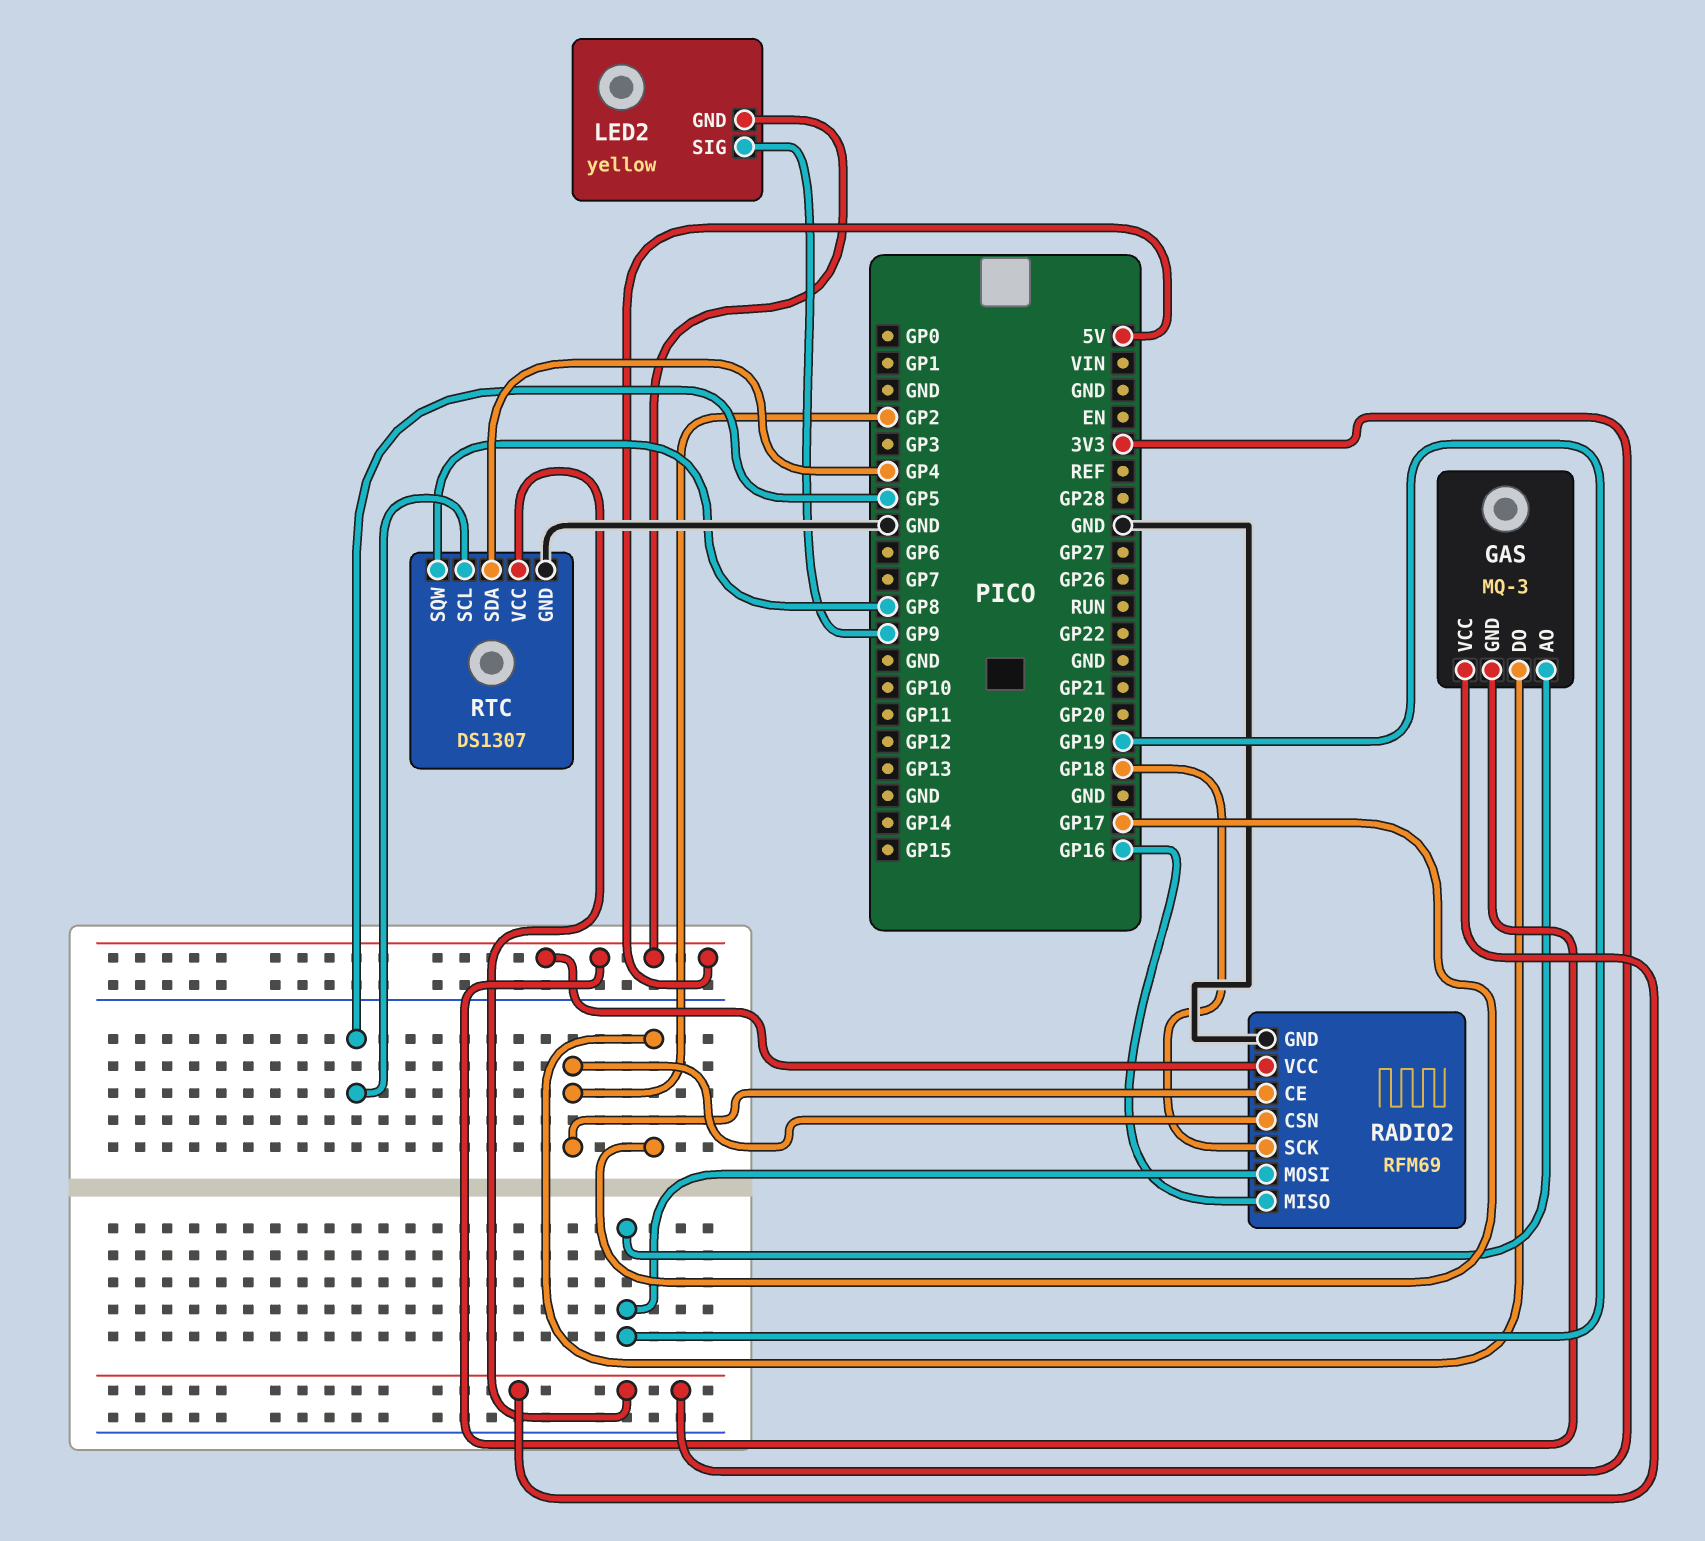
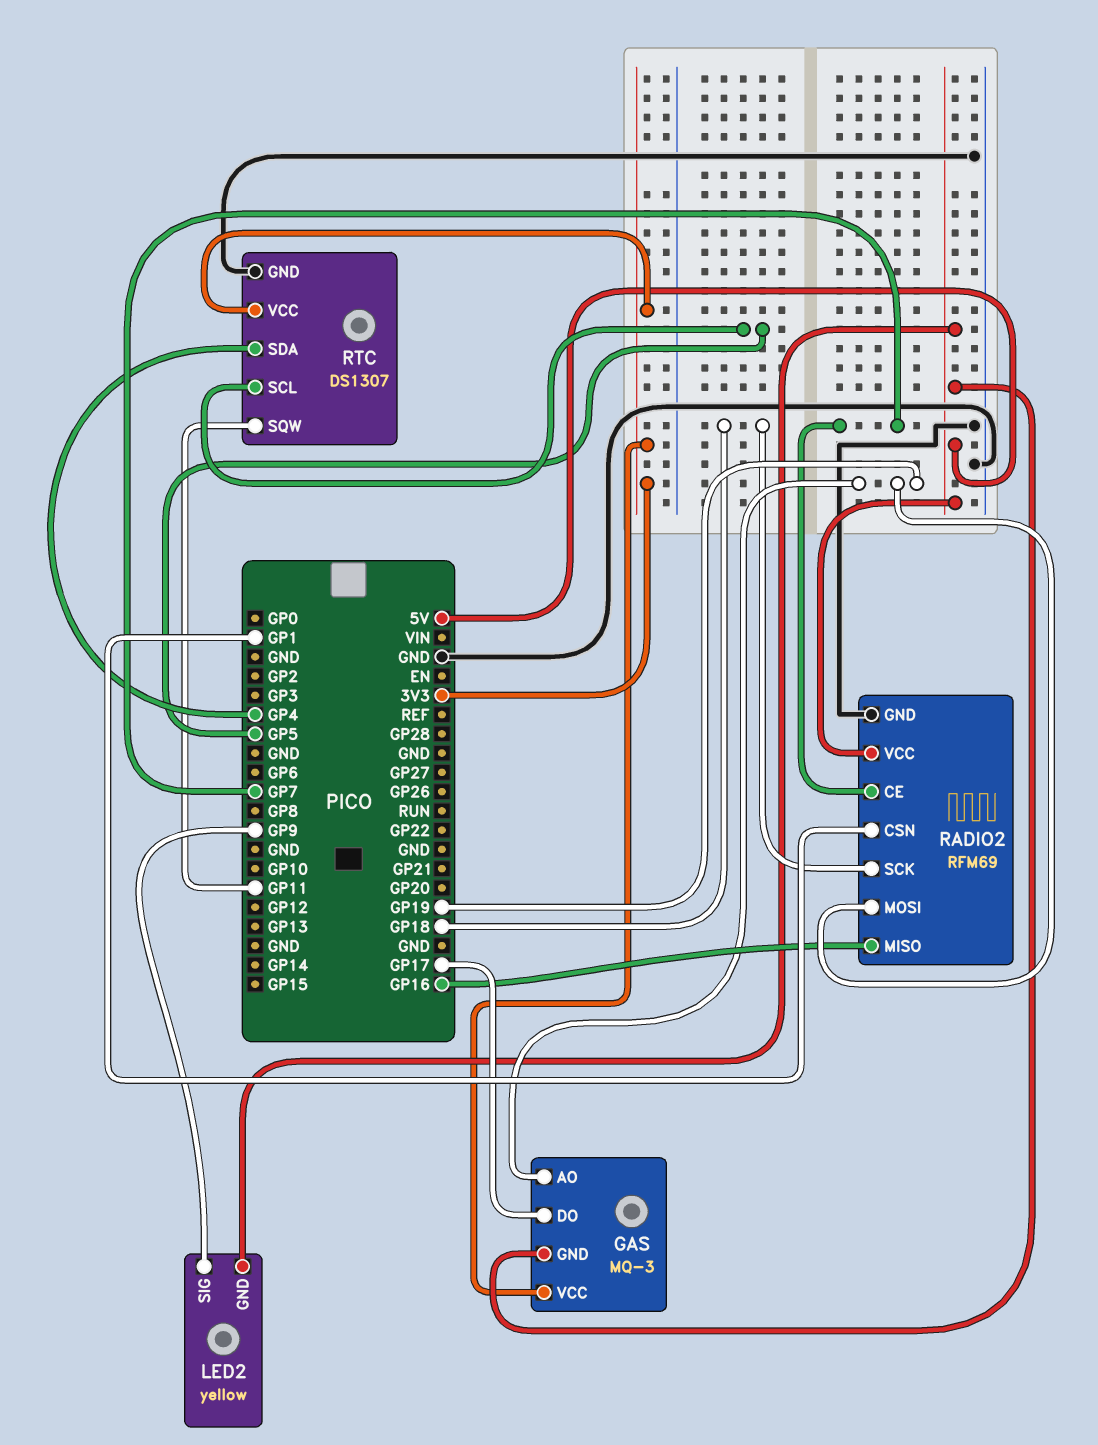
RADIO2 pin CE: GP2 -> GP7
RADIO2 pin CSN: GP2 -> GP1
RTC pin SQW: GP8 -> GP11

